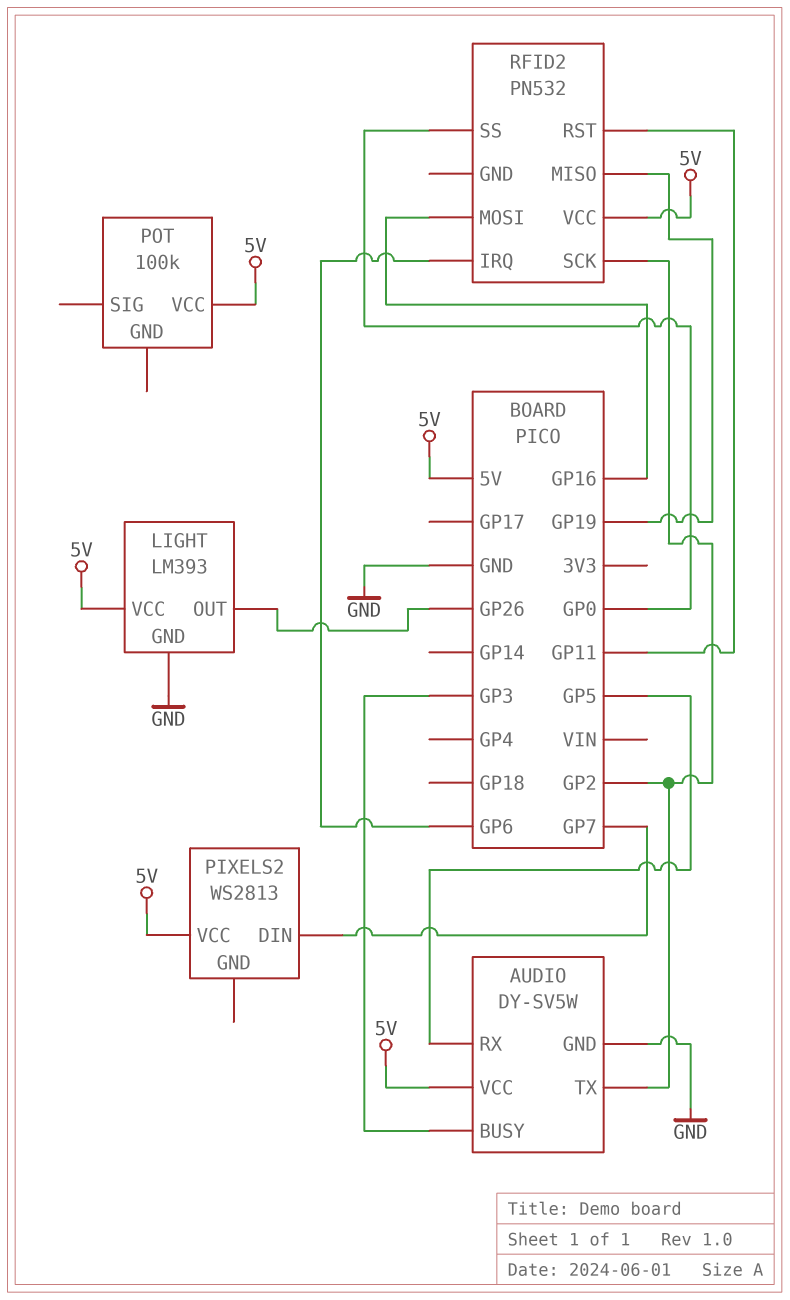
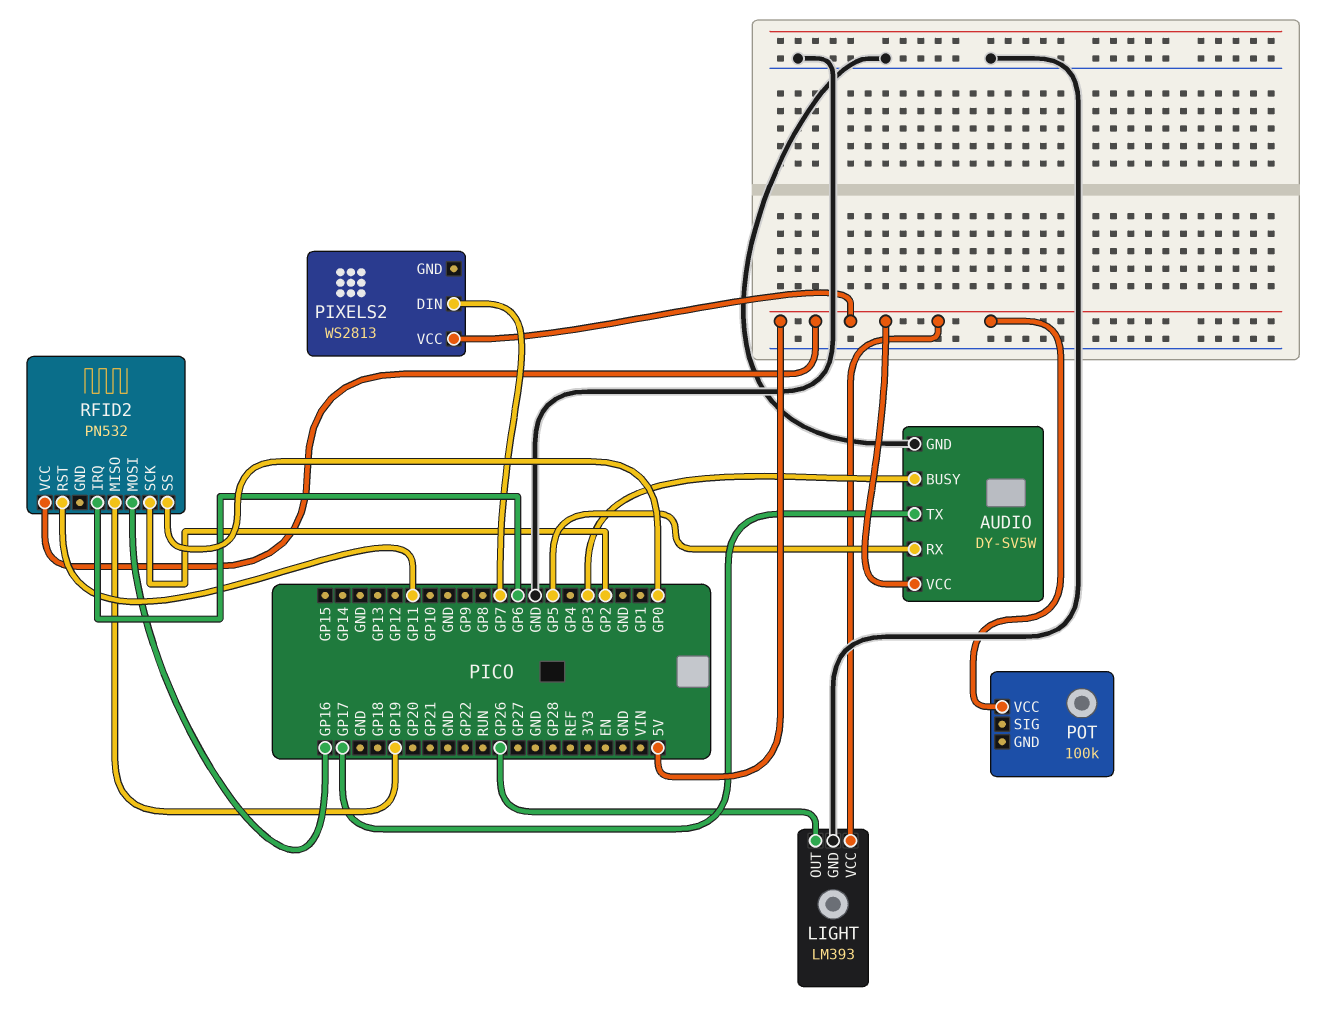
AUDIO pin TX: GP2 -> GP17

